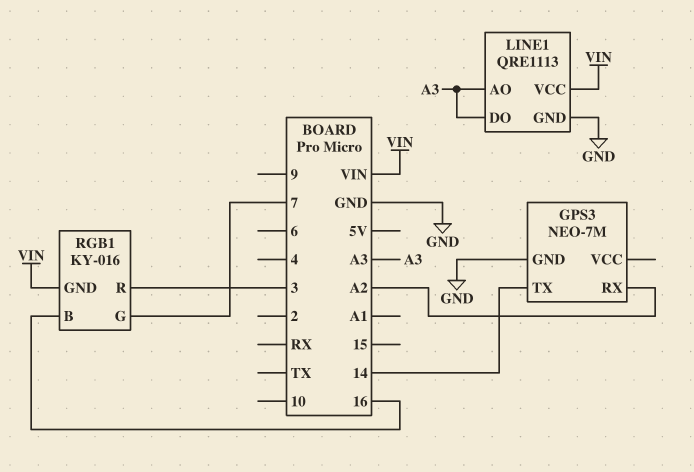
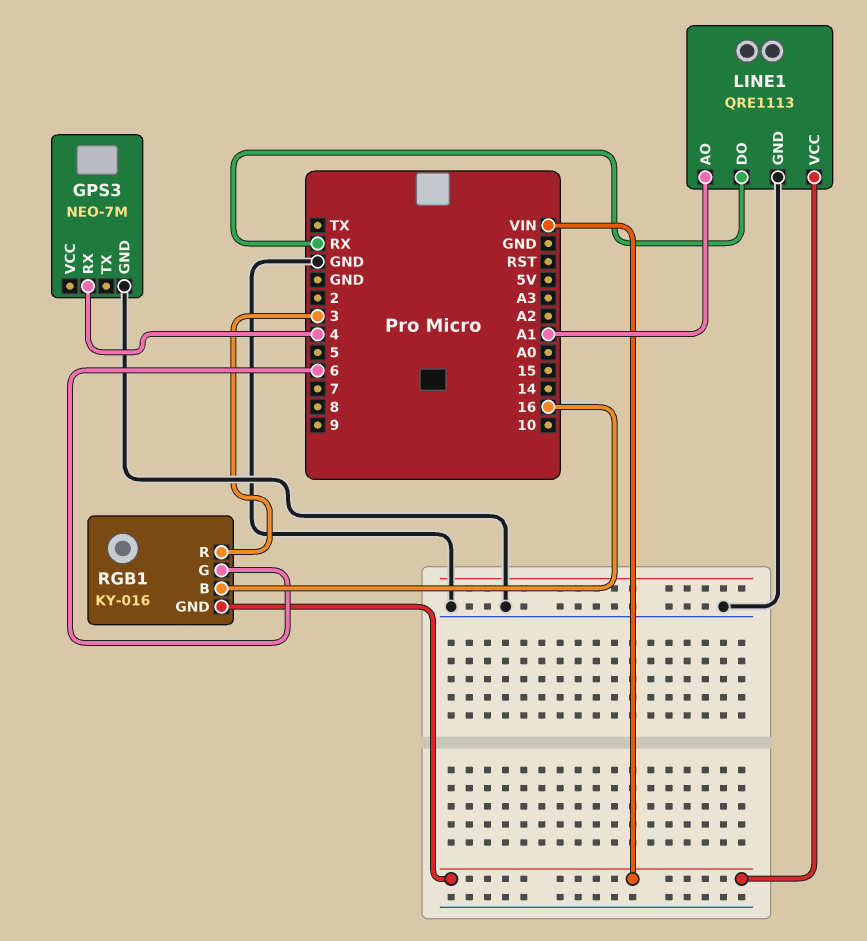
GPS3 pin RX: A2 -> 4
GPS3 pin TX: 14 -> none
LINE1 pin AO: A3 -> A1
LINE1 pin DO: A3 -> RX
RGB1 pin G: 7 -> 6

